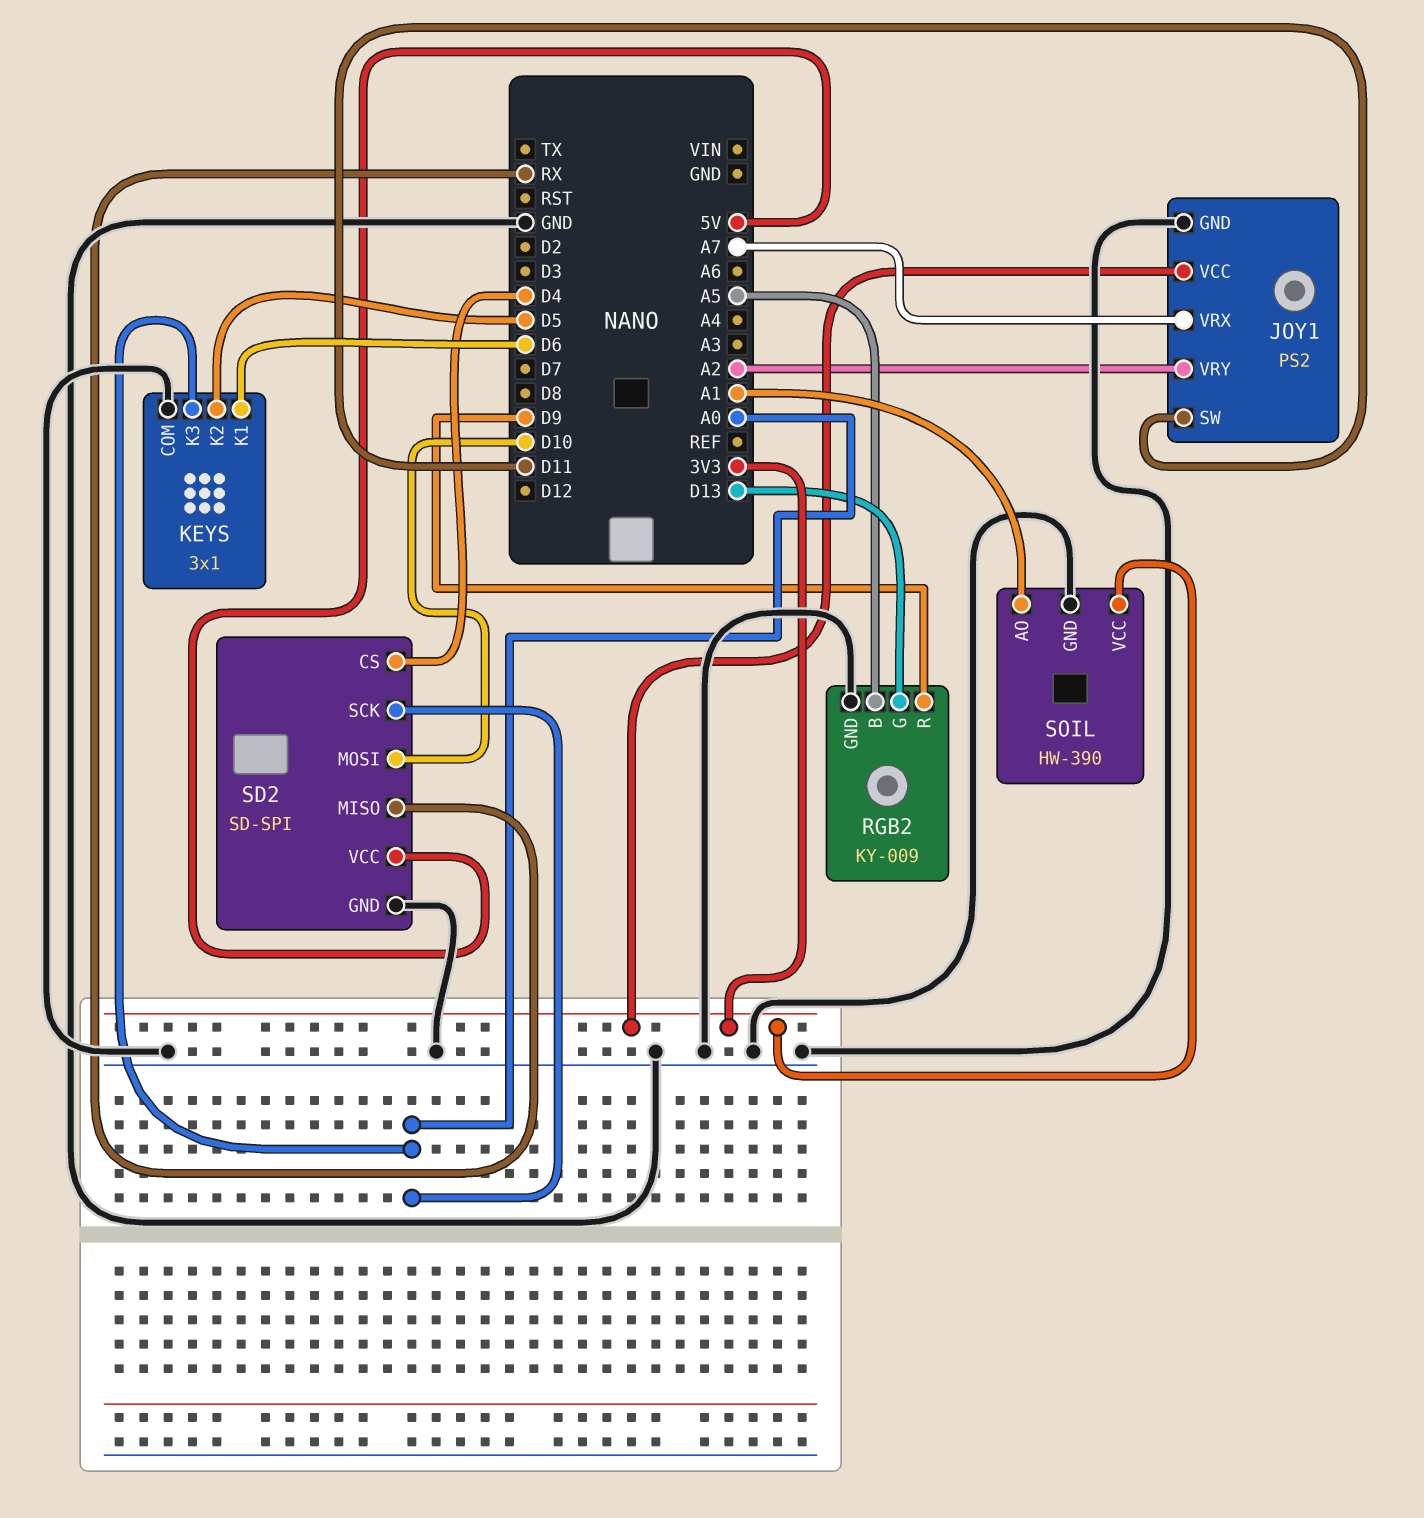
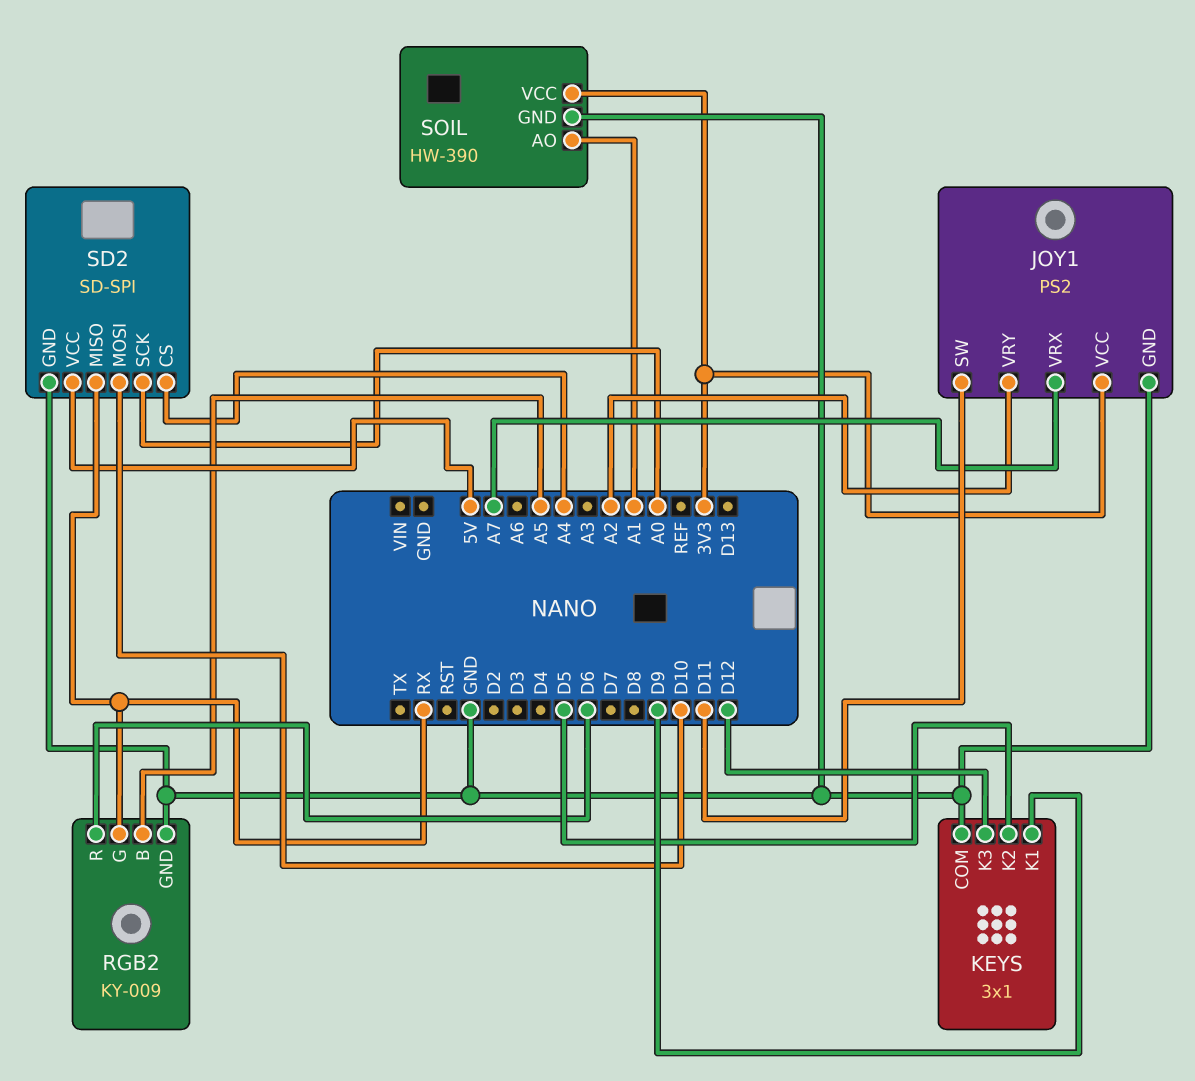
KEYS pin K1: D6 -> D9
KEYS pin K3: A0 -> D12
RGB2 pin G: D13 -> RX
RGB2 pin R: D9 -> D6
SD2 pin CS: D4 -> A4

